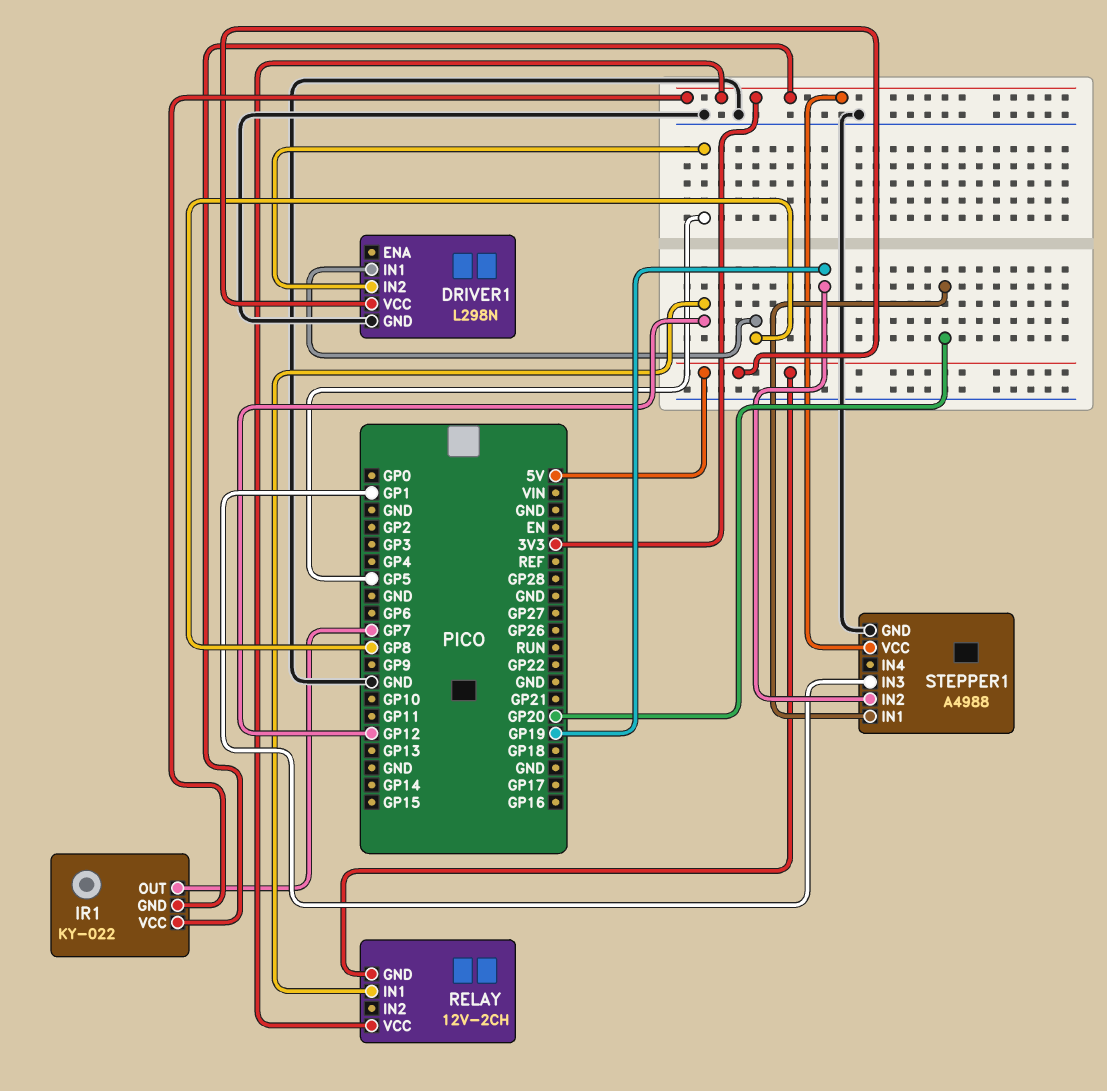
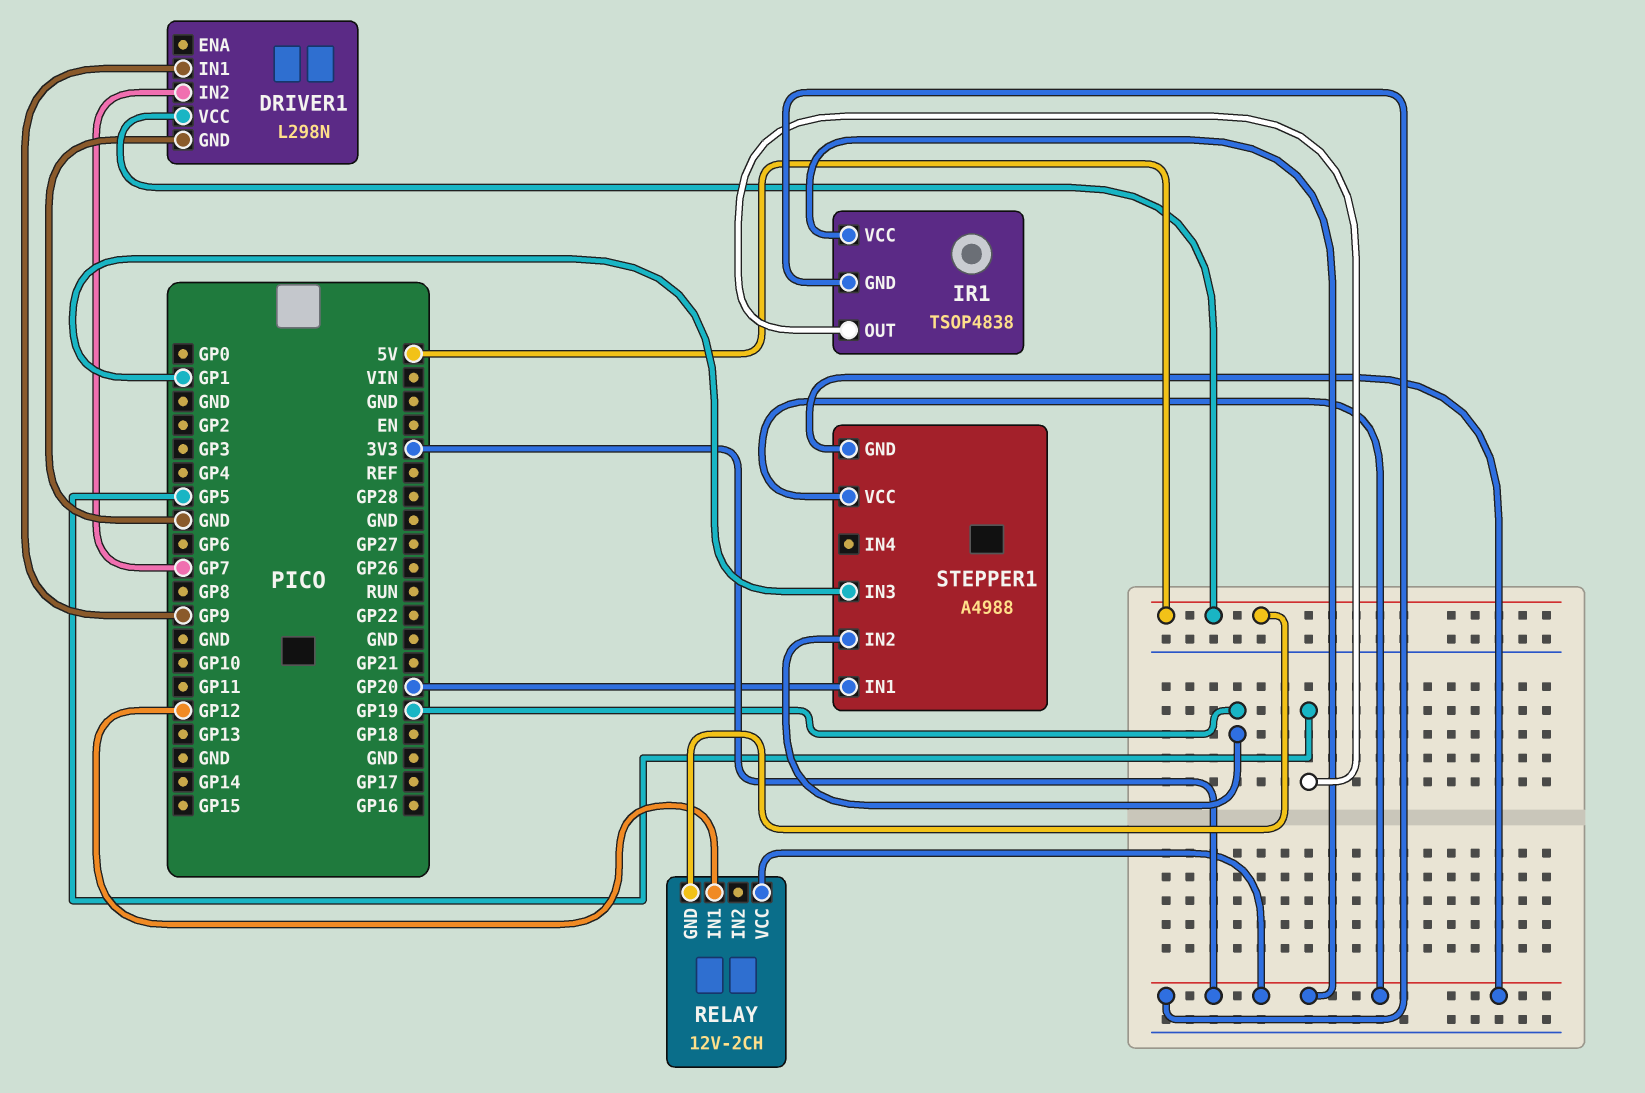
DRIVER1 pin IN1: GP8 -> GP9
DRIVER1 pin IN2: GP5 -> GP7
IR1: KY-022 -> TSOP4838
IR1 pin OUT: GP7 -> GP5
STEPPER1 pin GND: GND -> 3V3

